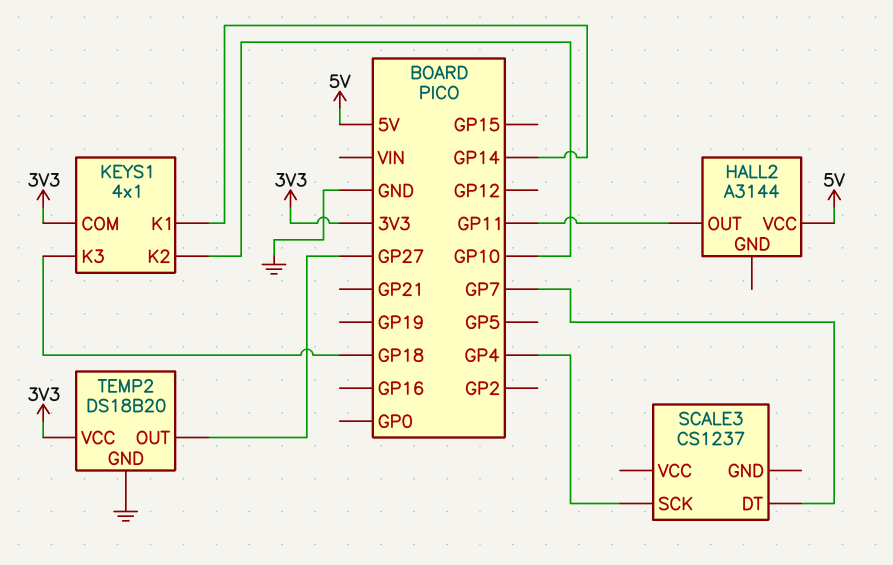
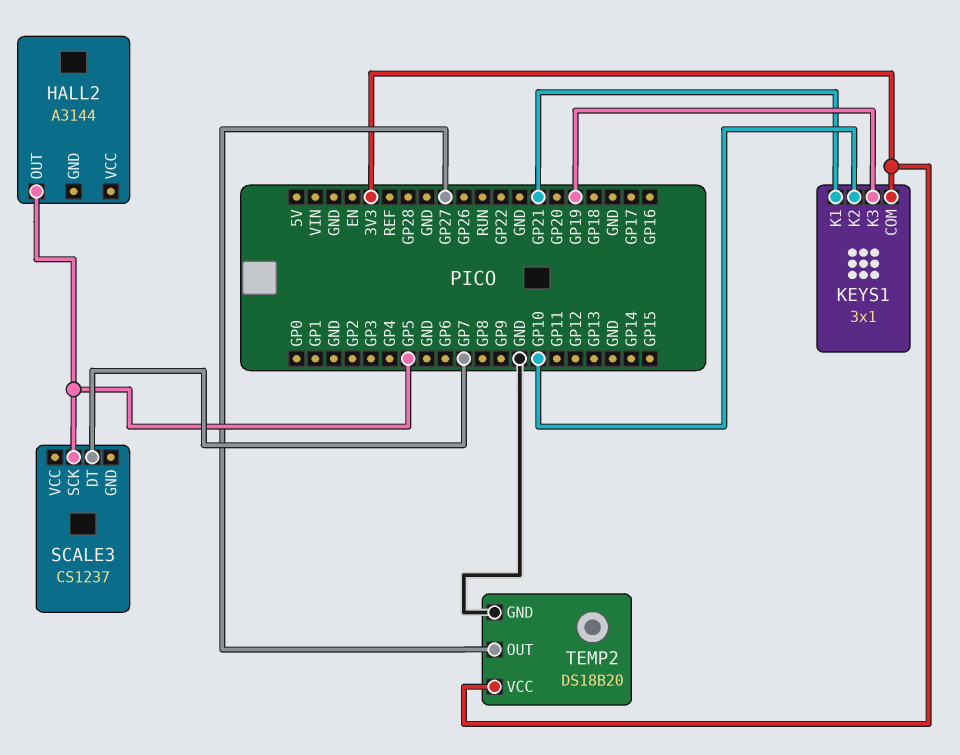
HALL2 pin OUT: GP11 -> GP5
HALL2 pin VCC: 5V -> none
KEYS1: 4x1 -> 3x1
KEYS1 pin K1: GP14 -> GP21
KEYS1 pin K3: GP18 -> GP19
SCALE3 pin SCK: GP4 -> GP5

